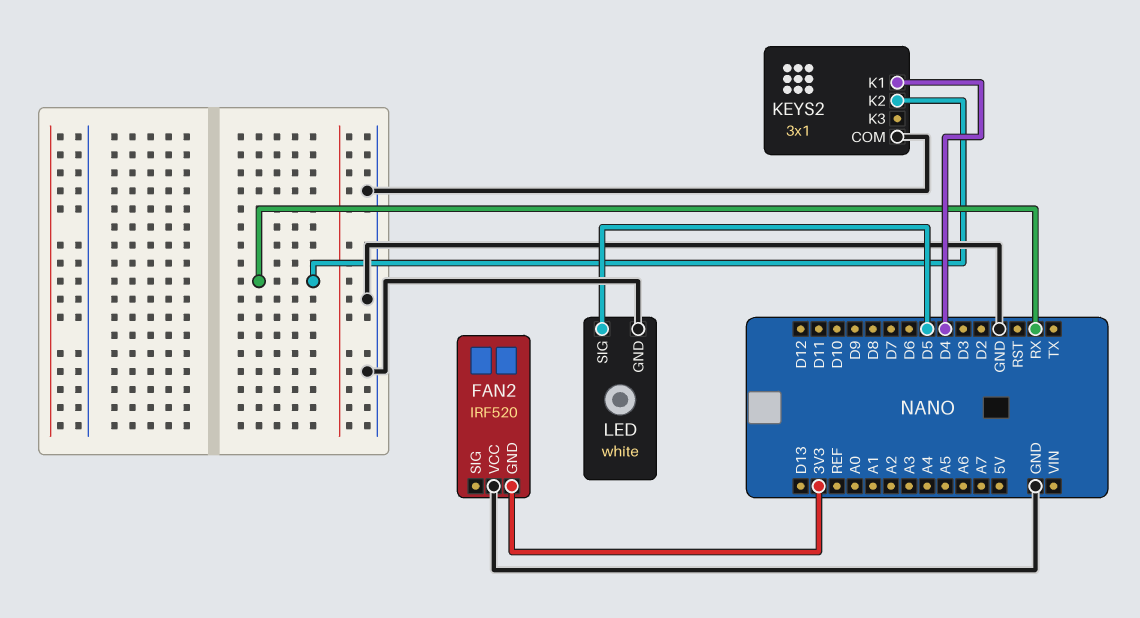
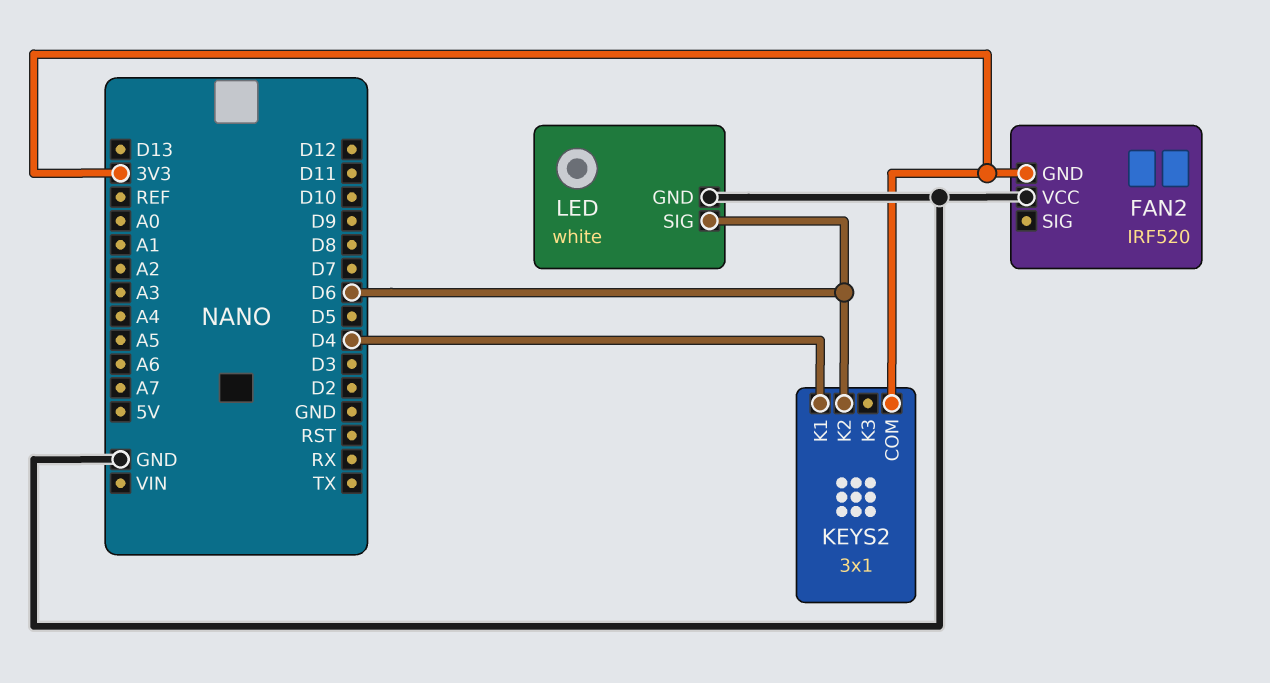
KEYS2 pin COM: GND -> 3V3
KEYS2 pin K2: RX -> D6
LED pin SIG: D5 -> D6

